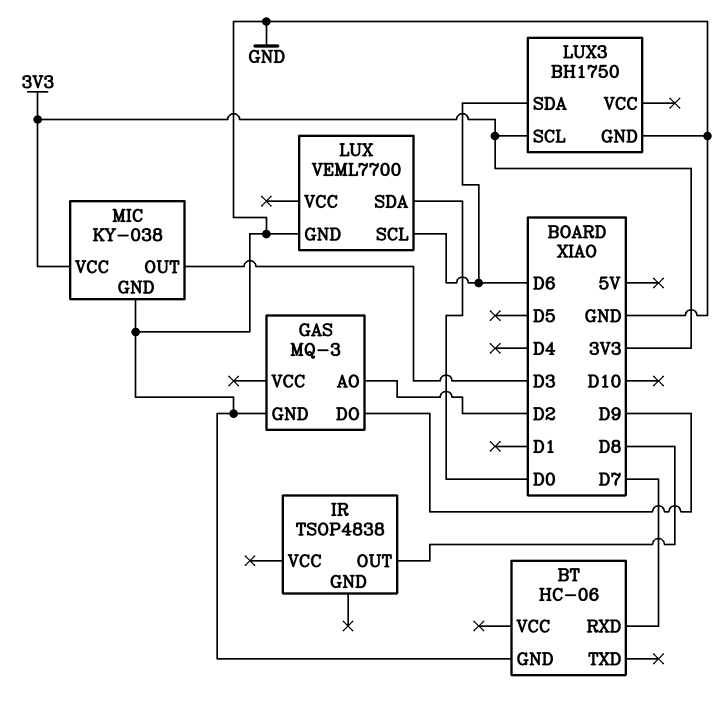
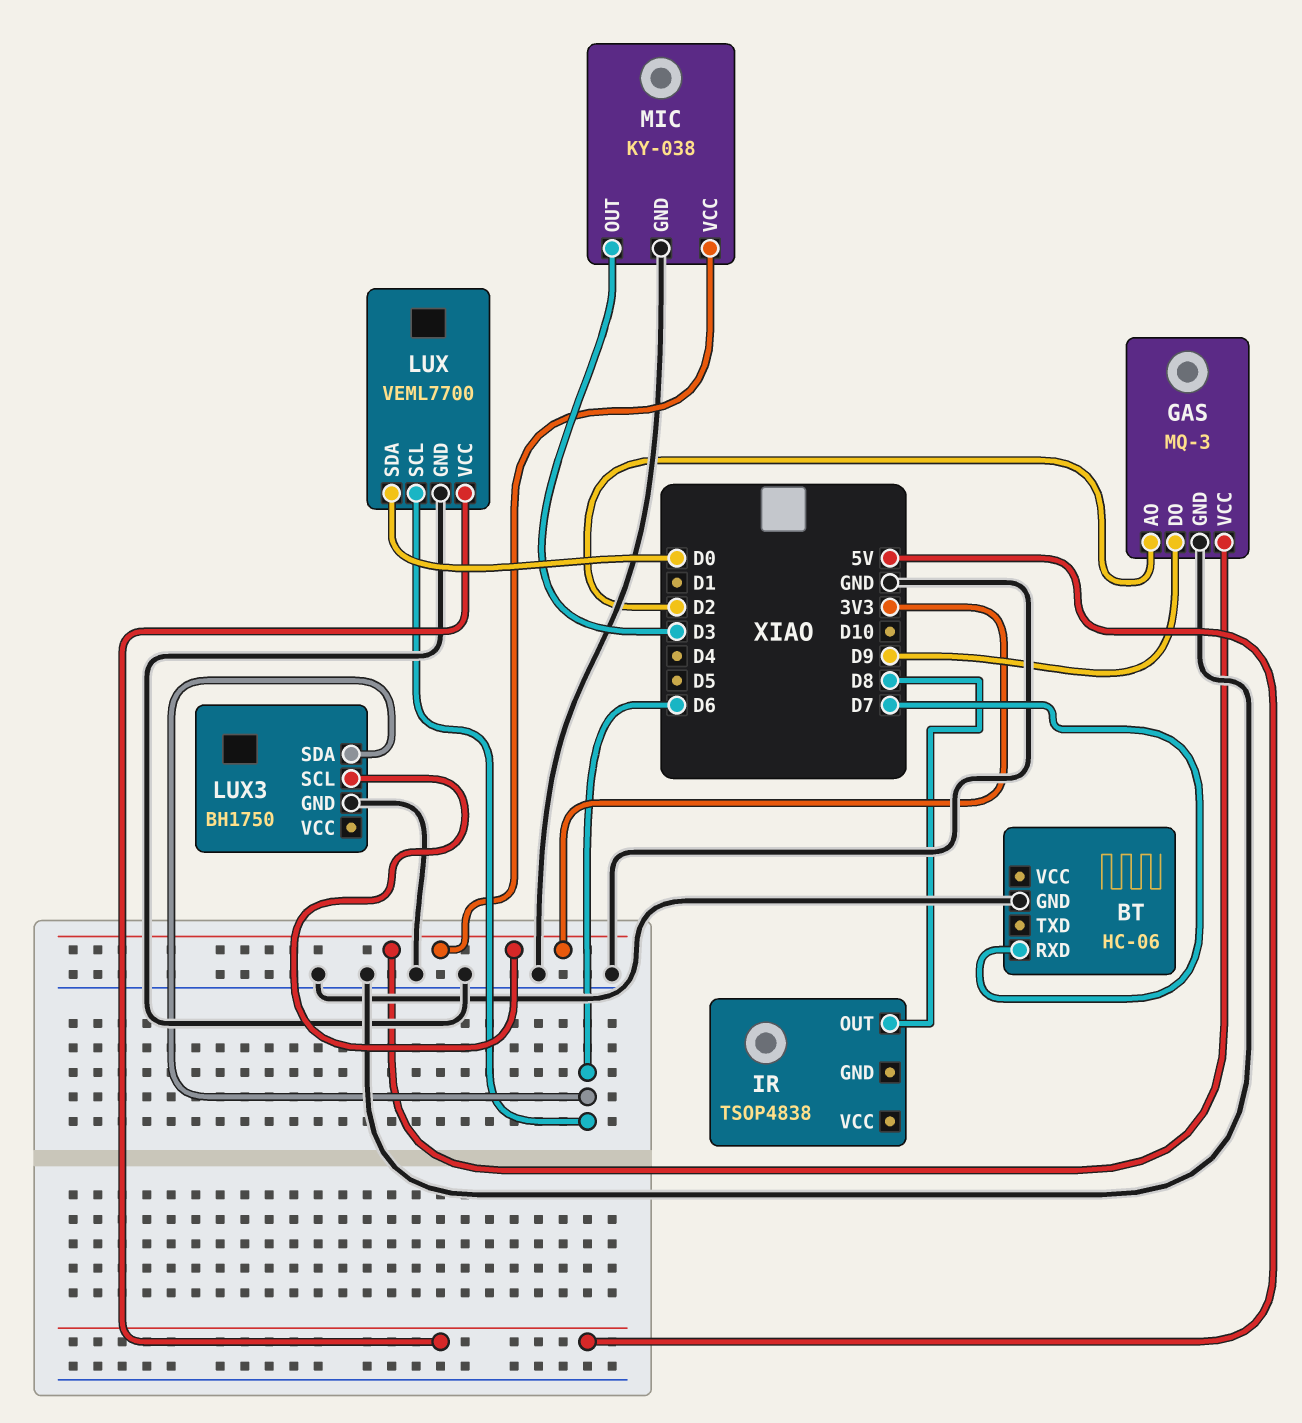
GAS pin VCC: none -> 3V3
LUX pin VCC: none -> 5V

